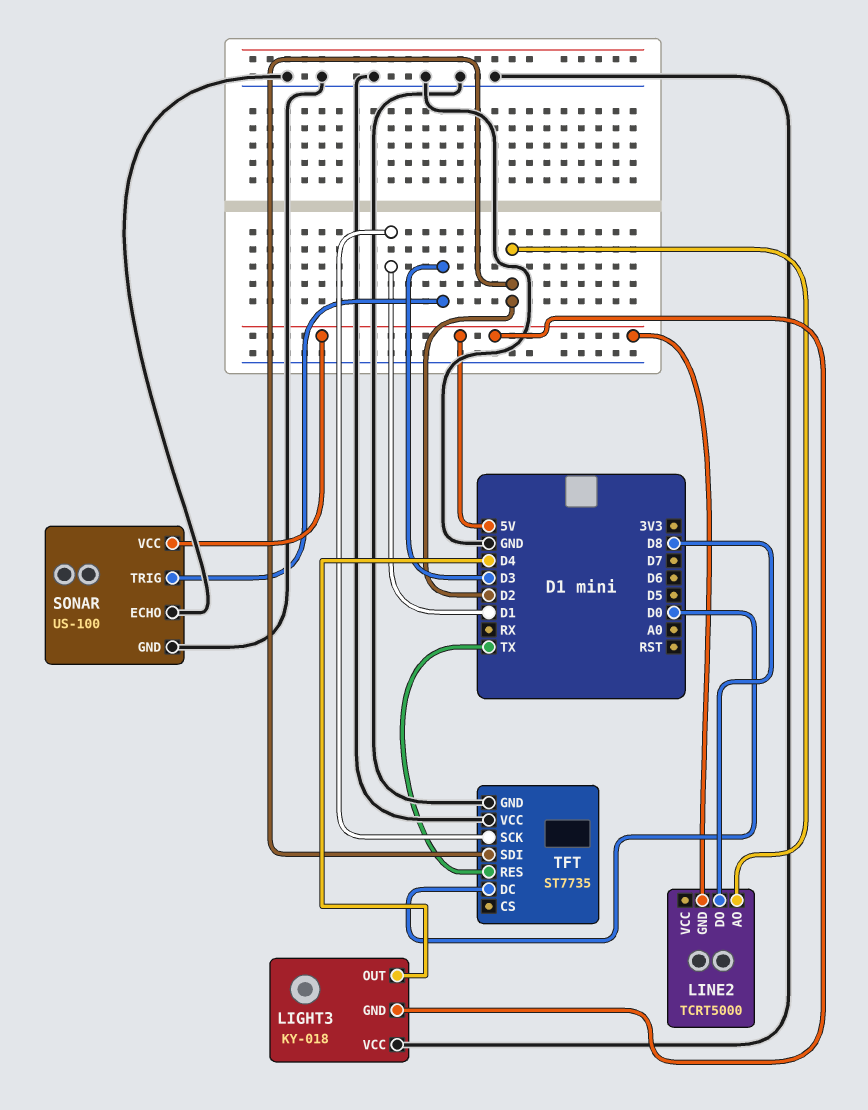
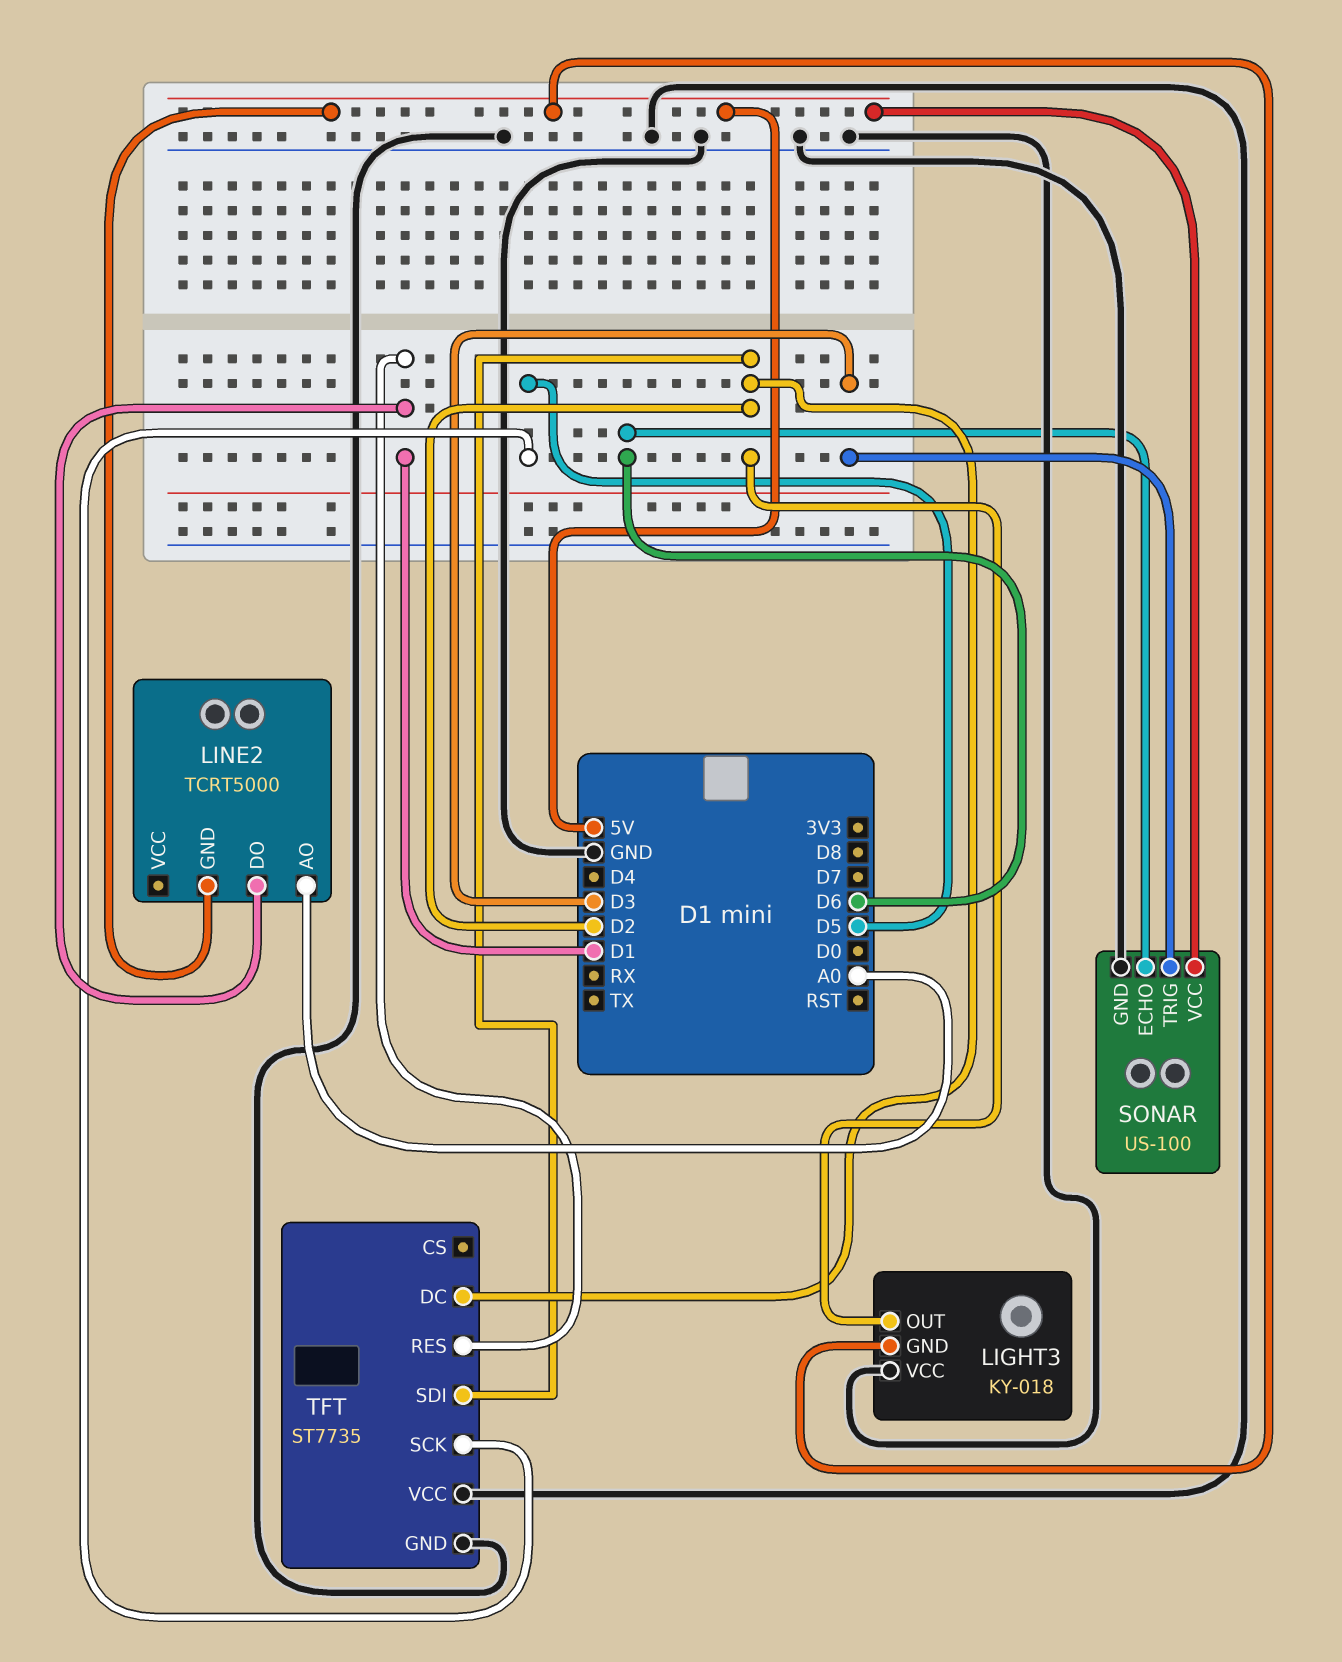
LIGHT3 pin OUT: D4 -> D2
LINE2 pin AO: D2 -> A0
LINE2 pin DO: D8 -> D1
SONAR pin ECHO: GND -> D6
TFT pin DC: D0 -> D2
TFT pin RES: TX -> D1
TFT pin SCK: D1 -> D5

